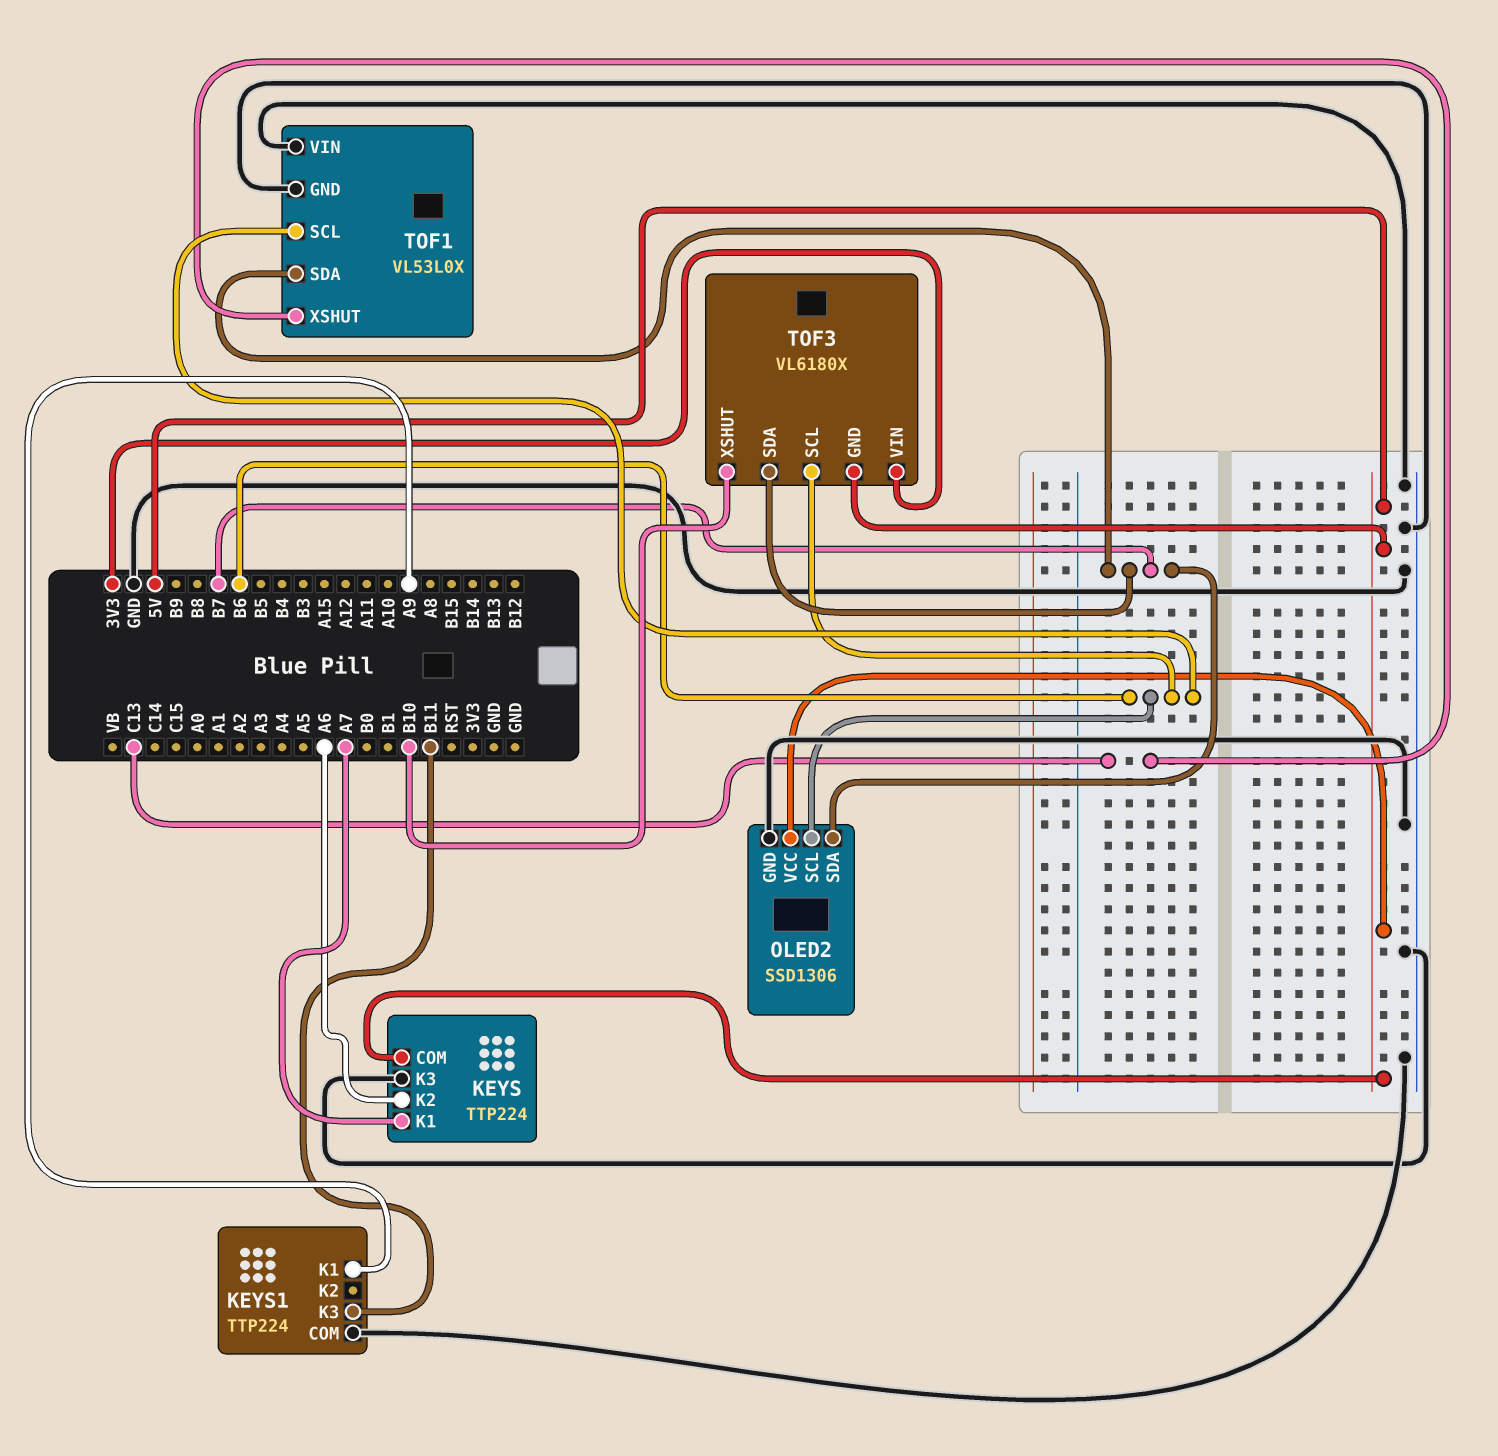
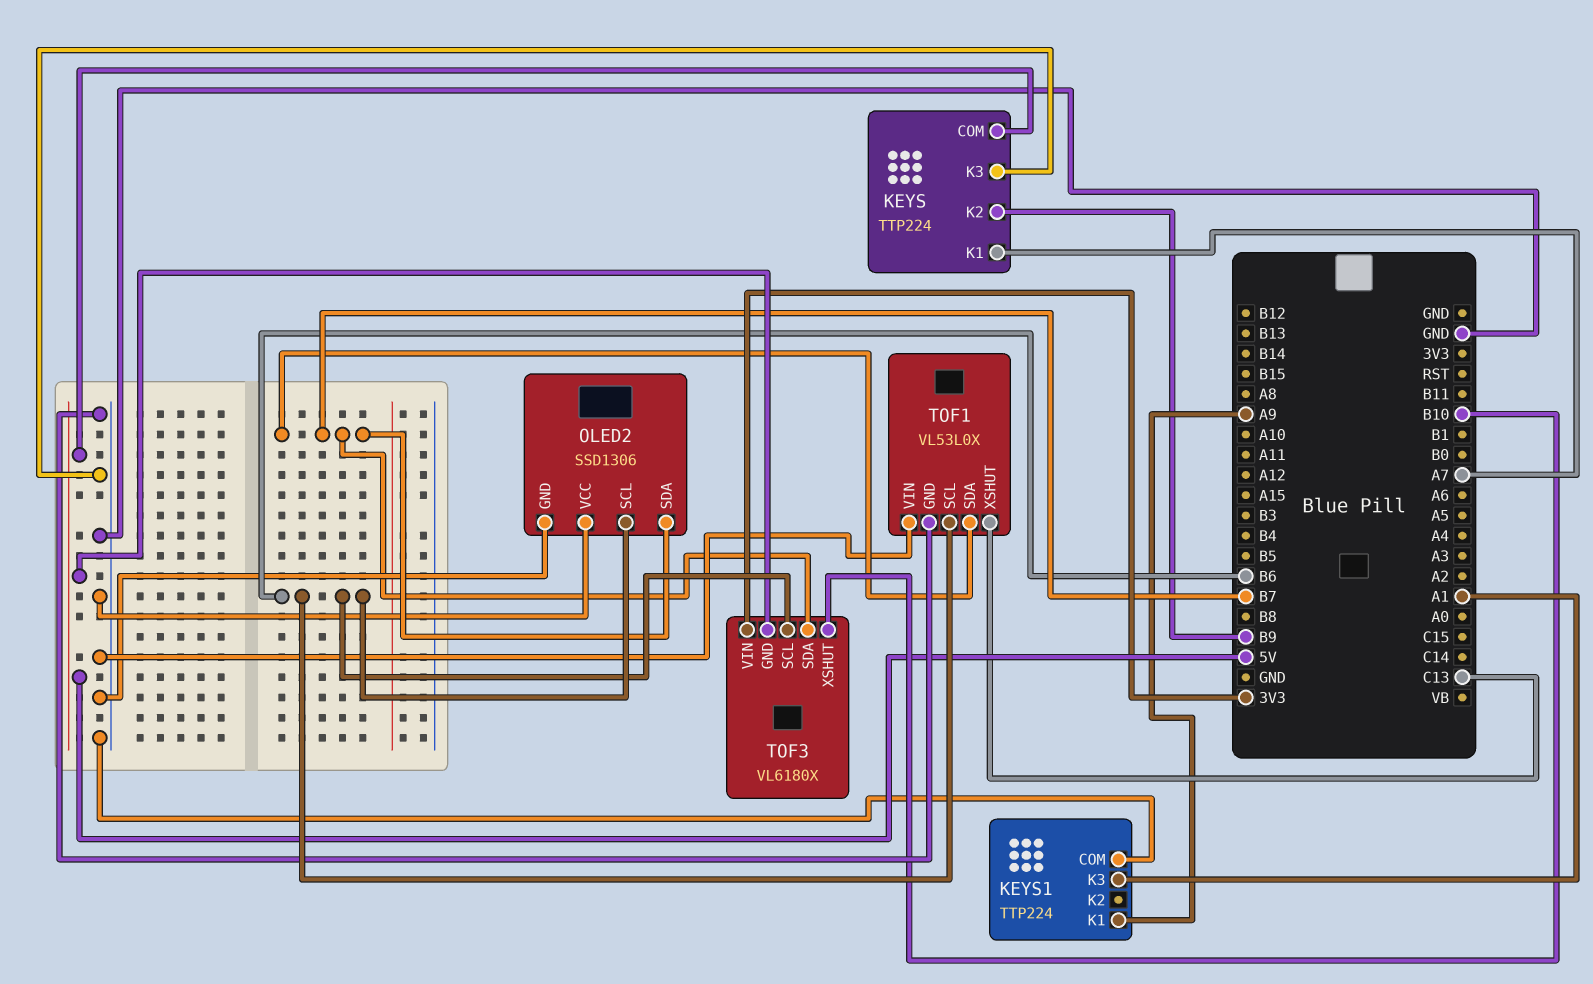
KEYS pin K2: A6 -> B9
KEYS1 pin K3: B11 -> A1
OLED2 pin VCC: 5V -> GND

